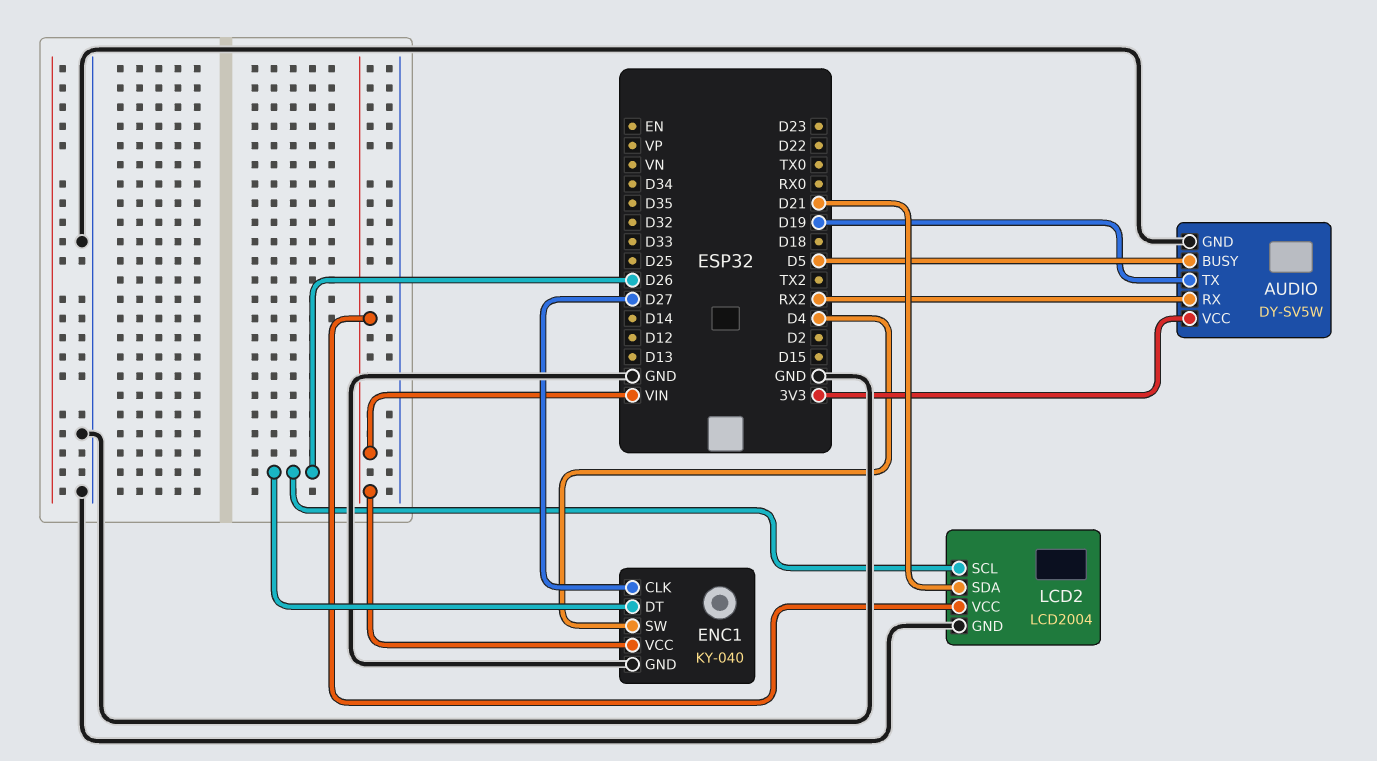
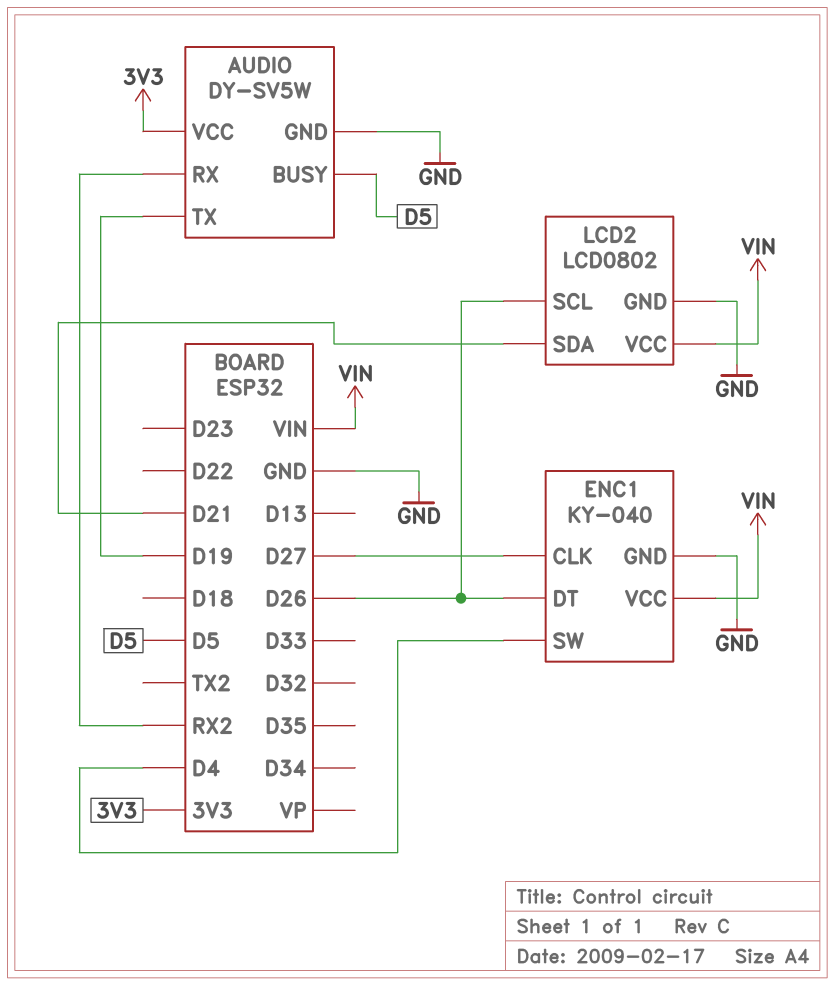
LCD2: LCD2004 -> LCD0802

